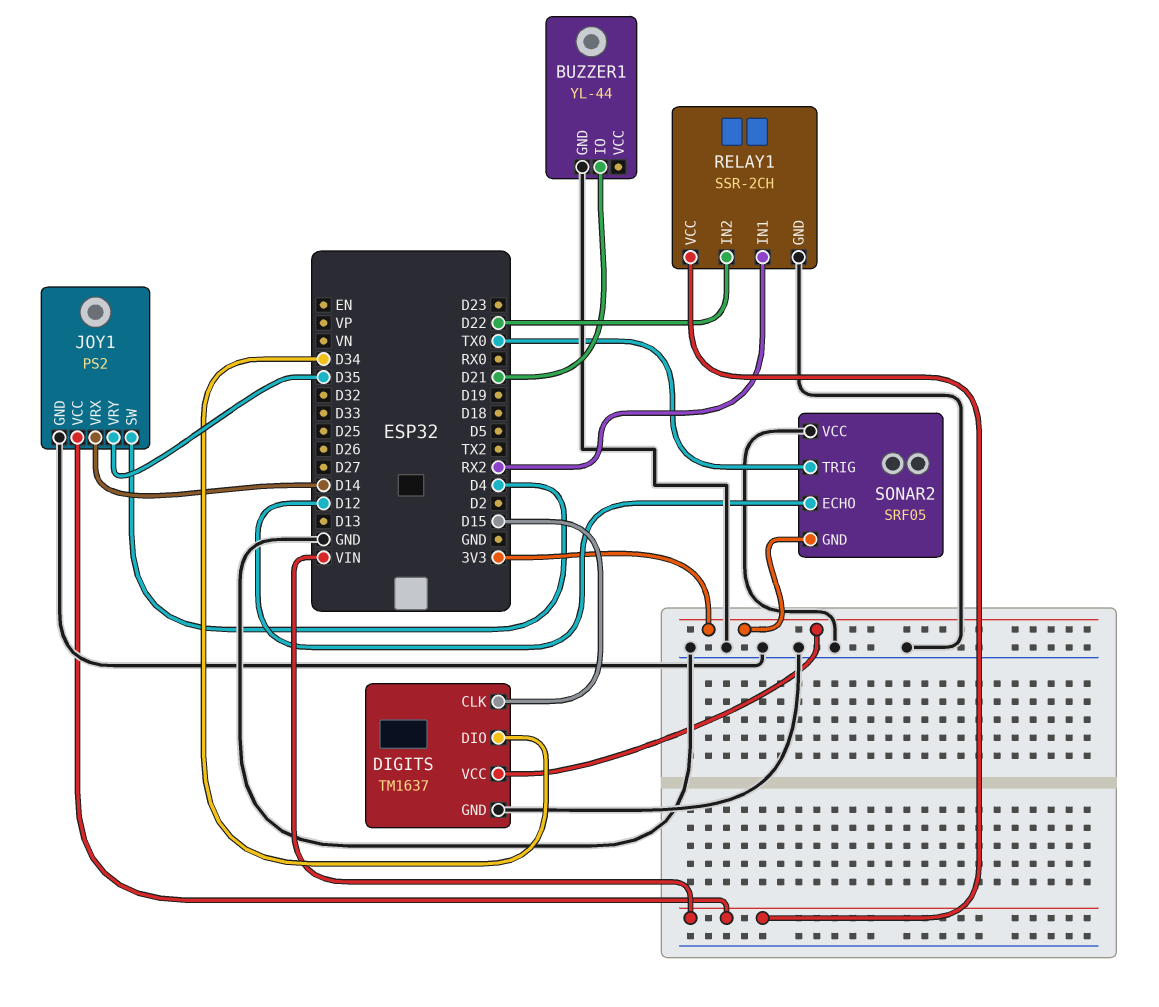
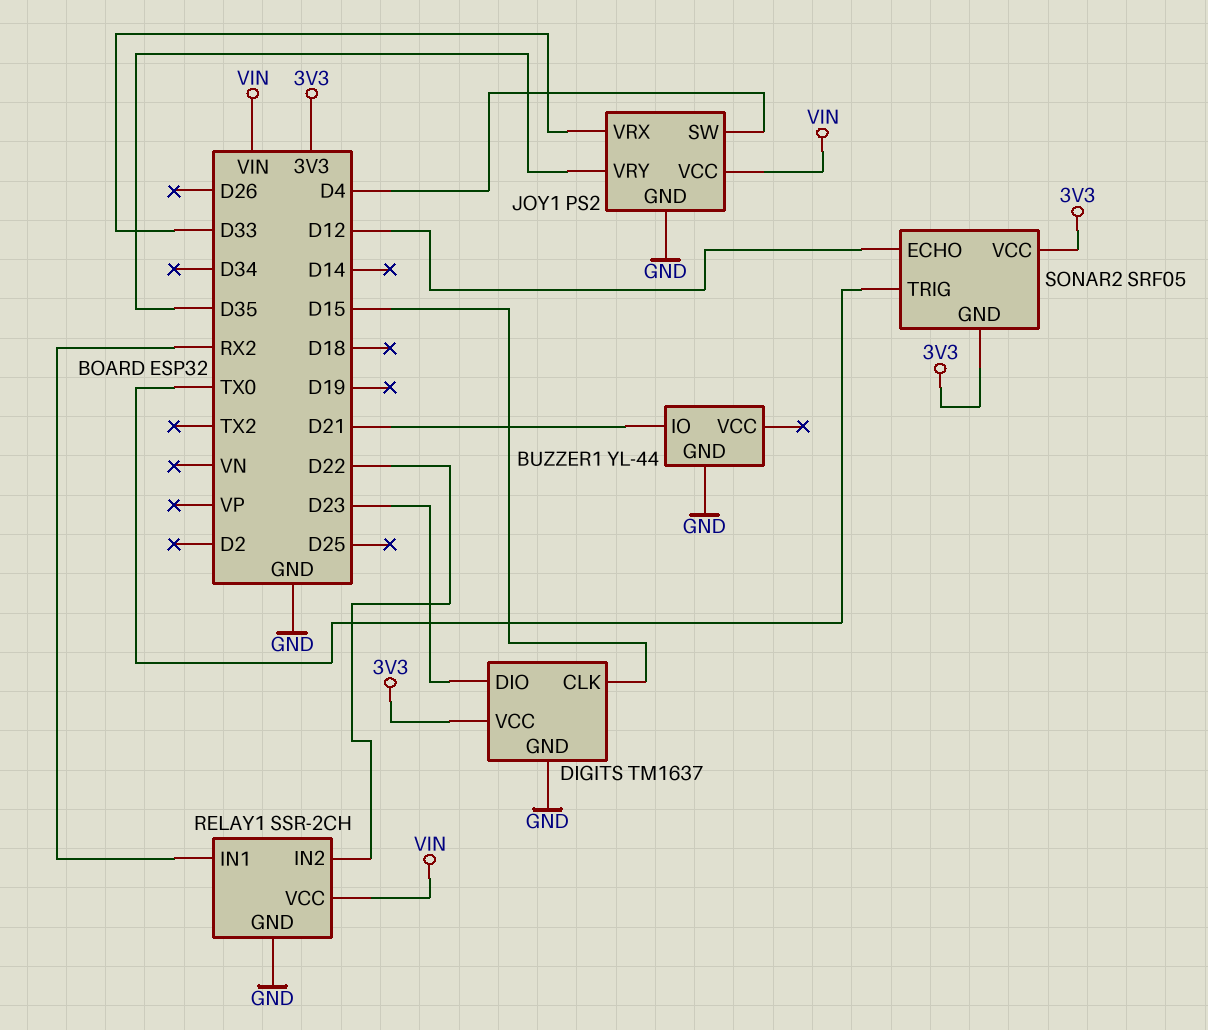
DIGITS pin DIO: D34 -> D23
JOY1 pin VRX: D14 -> D33
SONAR2 pin VCC: GND -> 3V3

